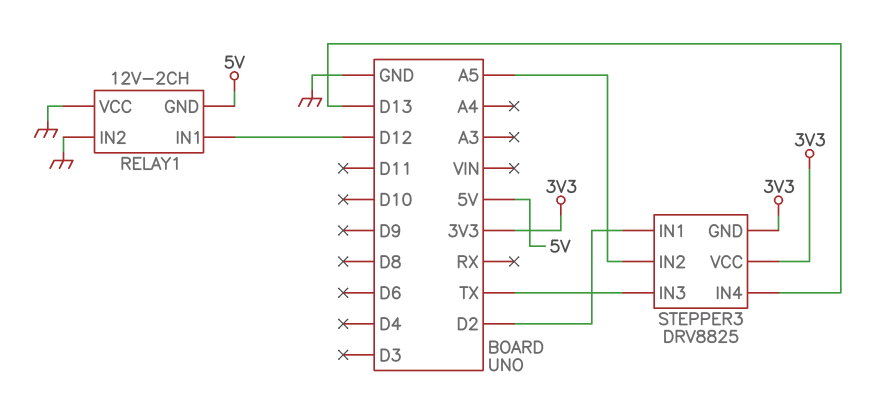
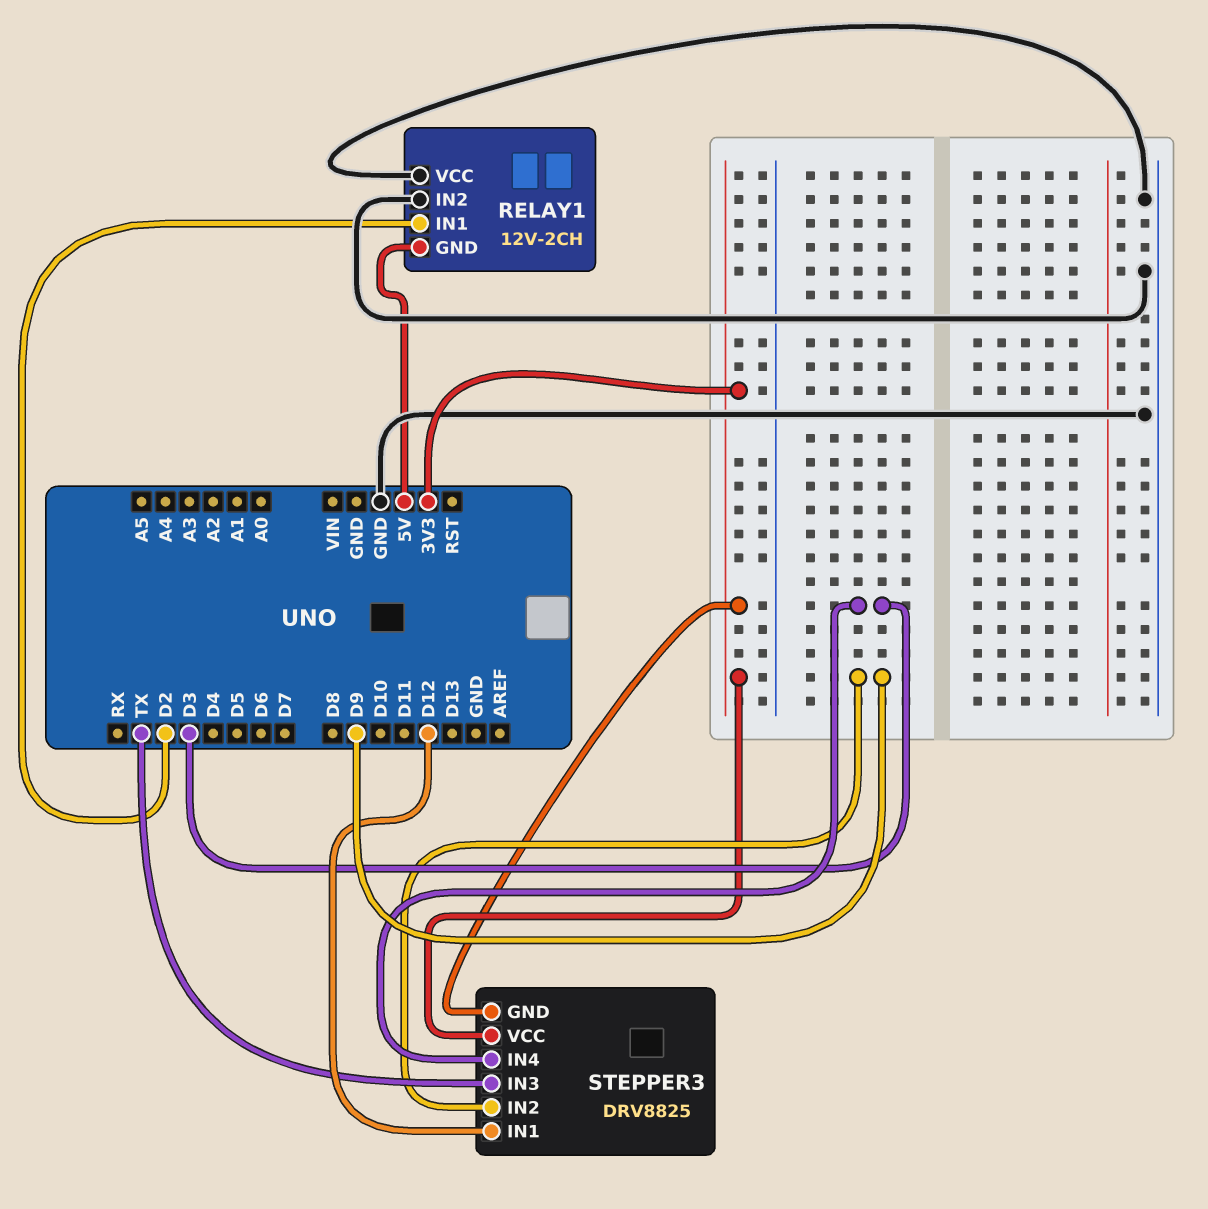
RELAY1 pin IN1: D12 -> D2
STEPPER3 pin IN1: D2 -> D12
STEPPER3 pin IN2: A5 -> D9
STEPPER3 pin IN4: D13 -> D3

